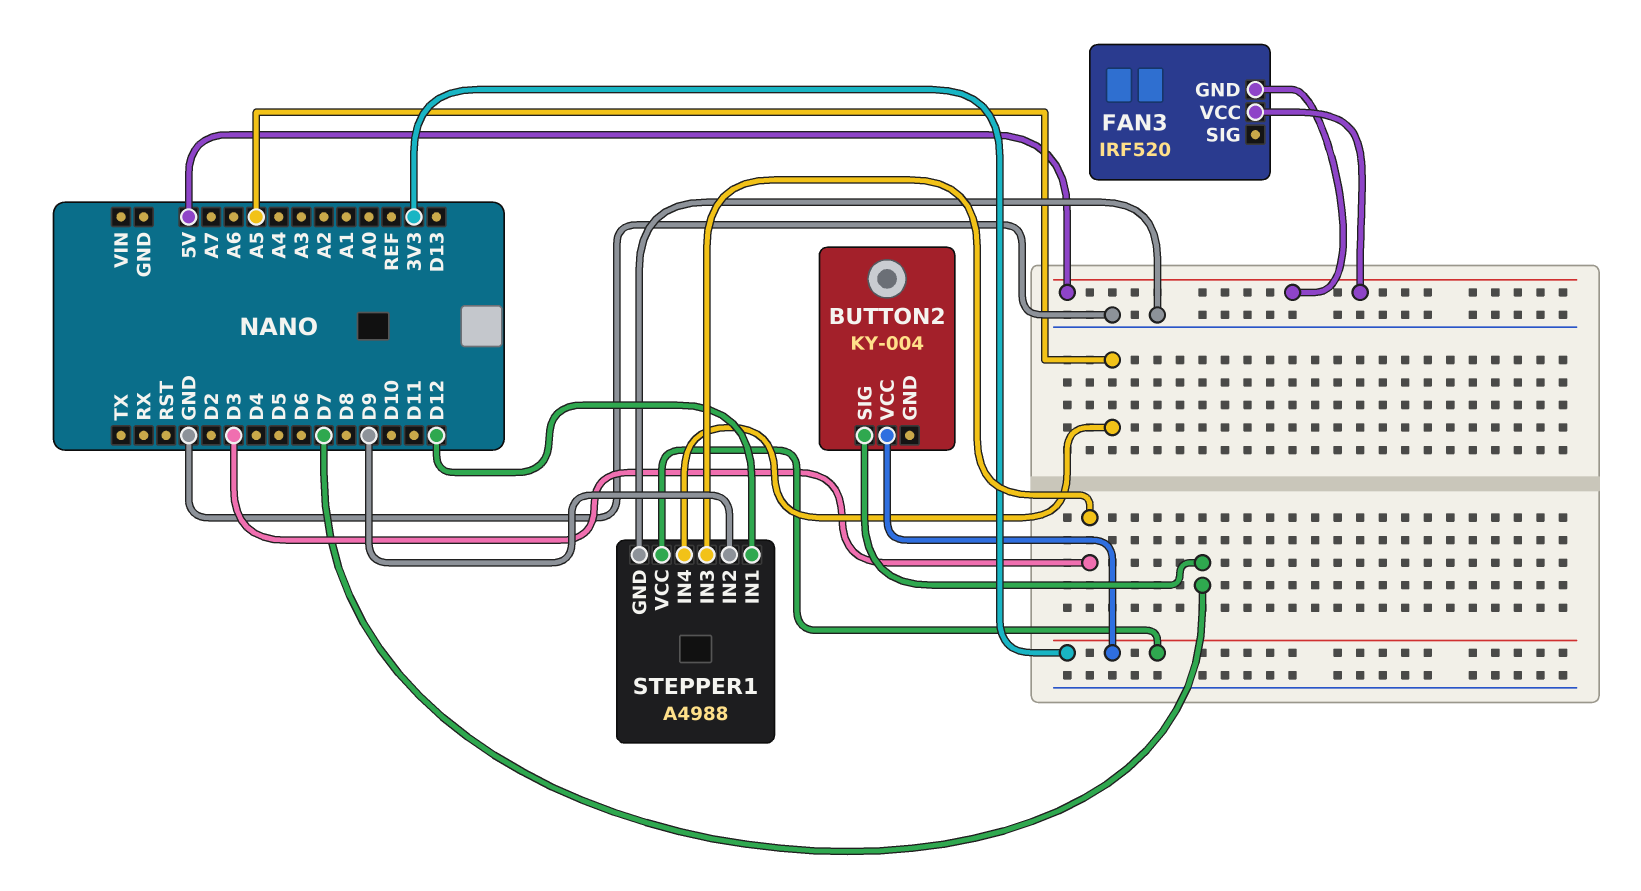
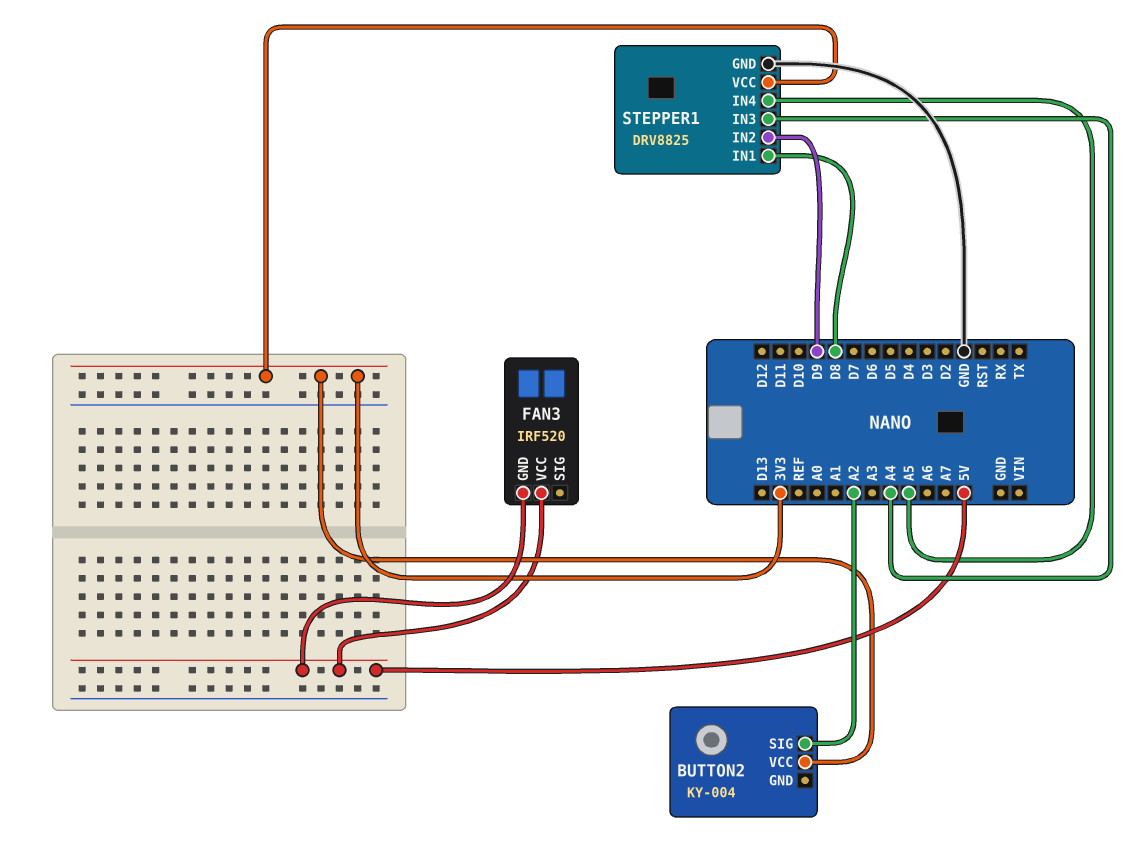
BUTTON2 pin SIG: D7 -> A2
STEPPER1: A4988 -> DRV8825
STEPPER1 pin IN1: D12 -> D8
STEPPER1 pin IN3: D3 -> A4

